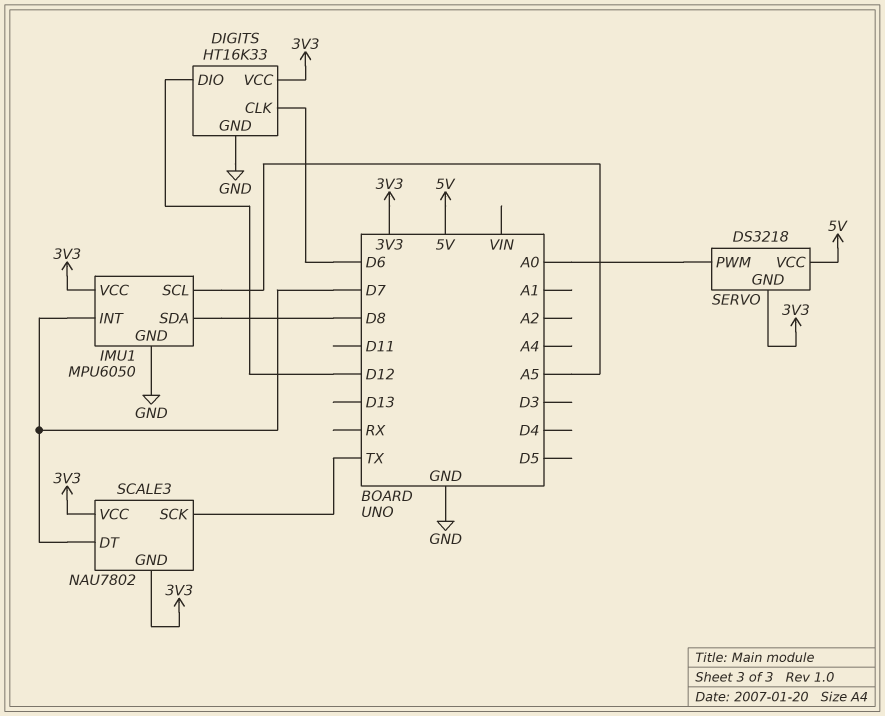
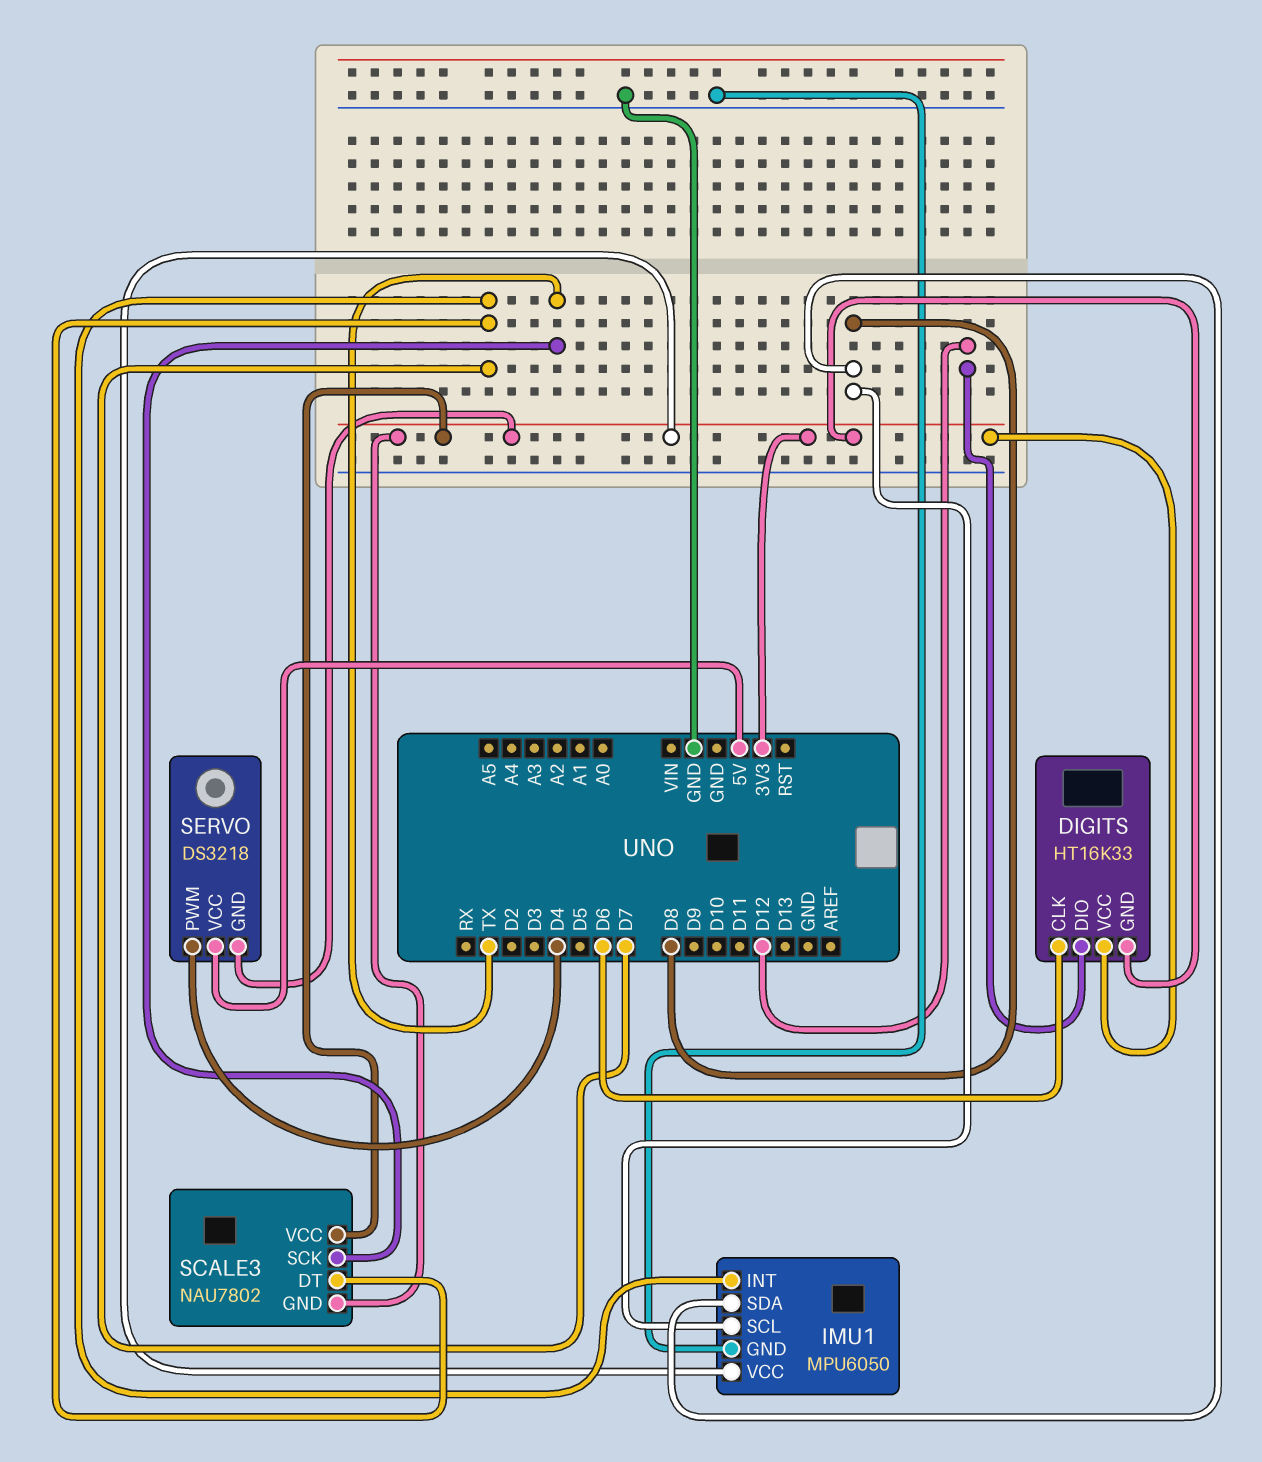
DIGITS pin GND: GND -> 3V3
IMU1 pin SCL: A5 -> D8
SERVO pin PWM: A0 -> D4

